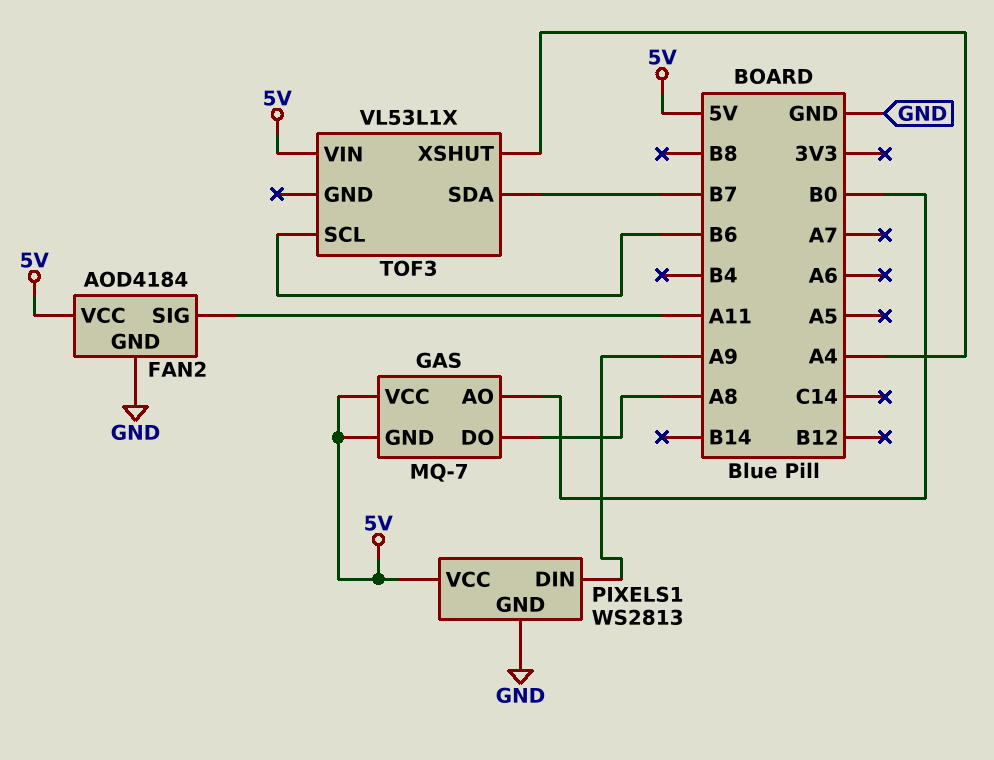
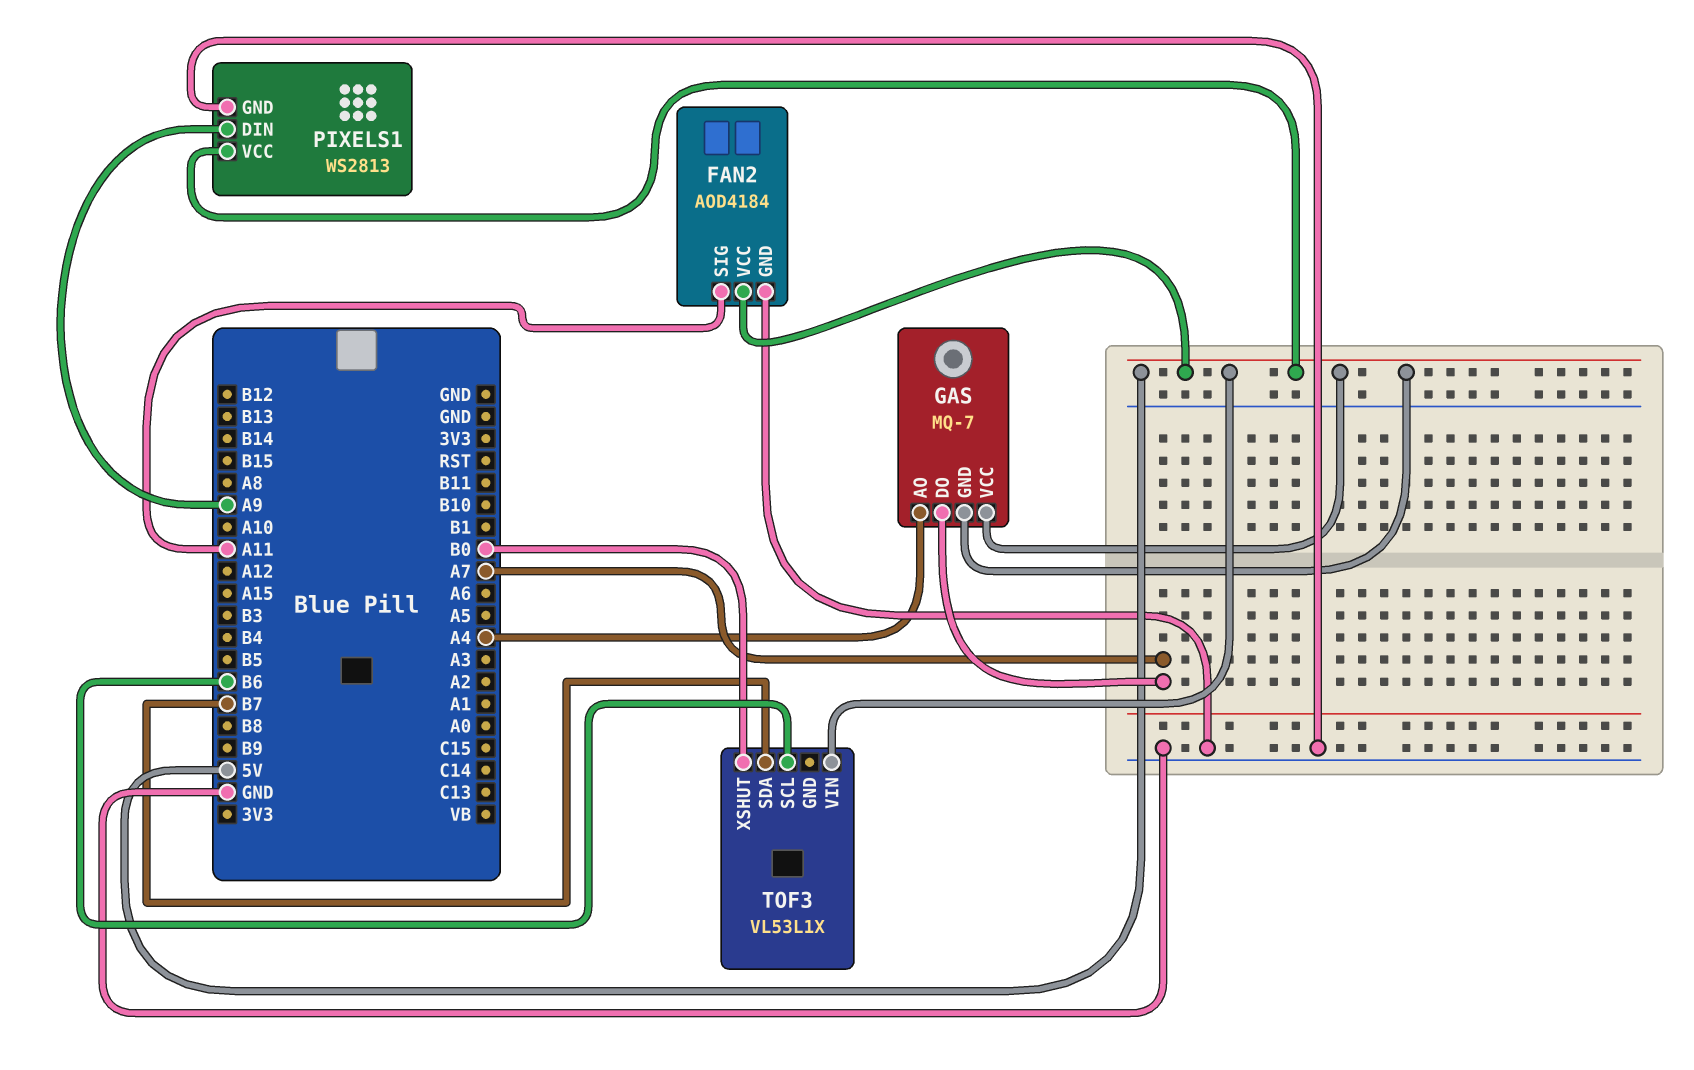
GAS pin AO: B0 -> A4
GAS pin DO: A8 -> A7
TOF3 pin XSHUT: A4 -> B0

